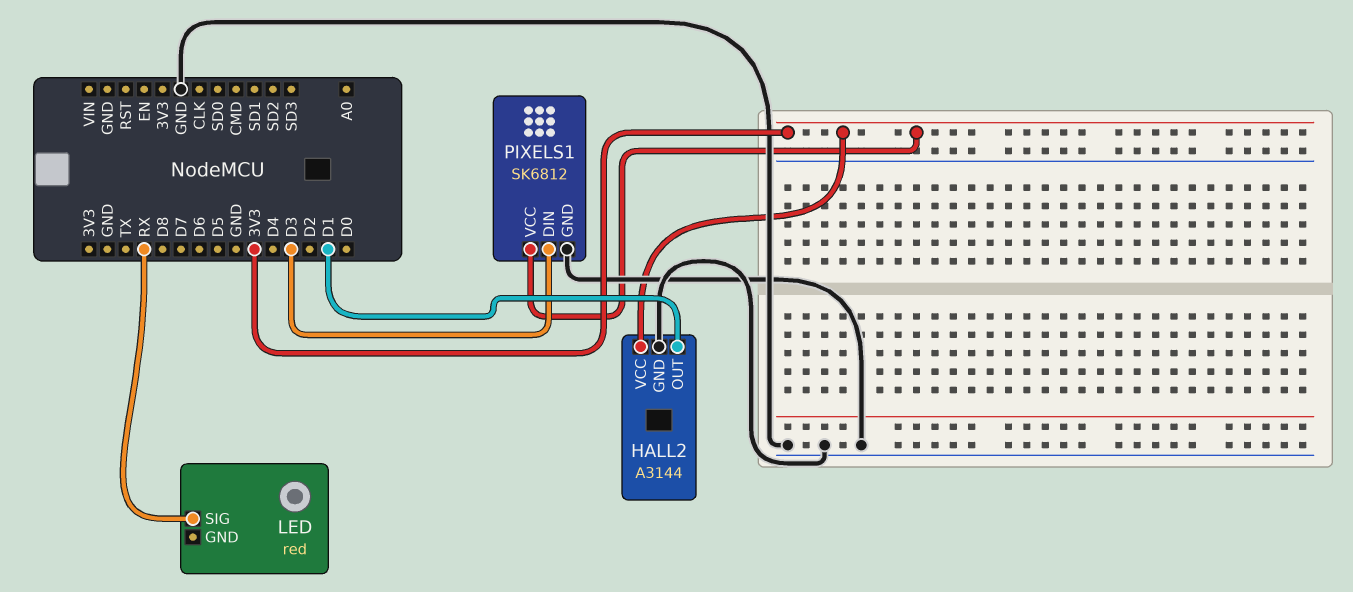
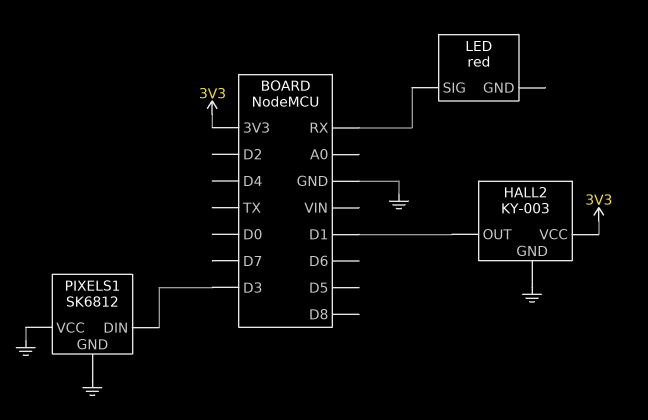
HALL2: A3144 -> KY-003
PIXELS1 pin VCC: 3V3 -> GND

